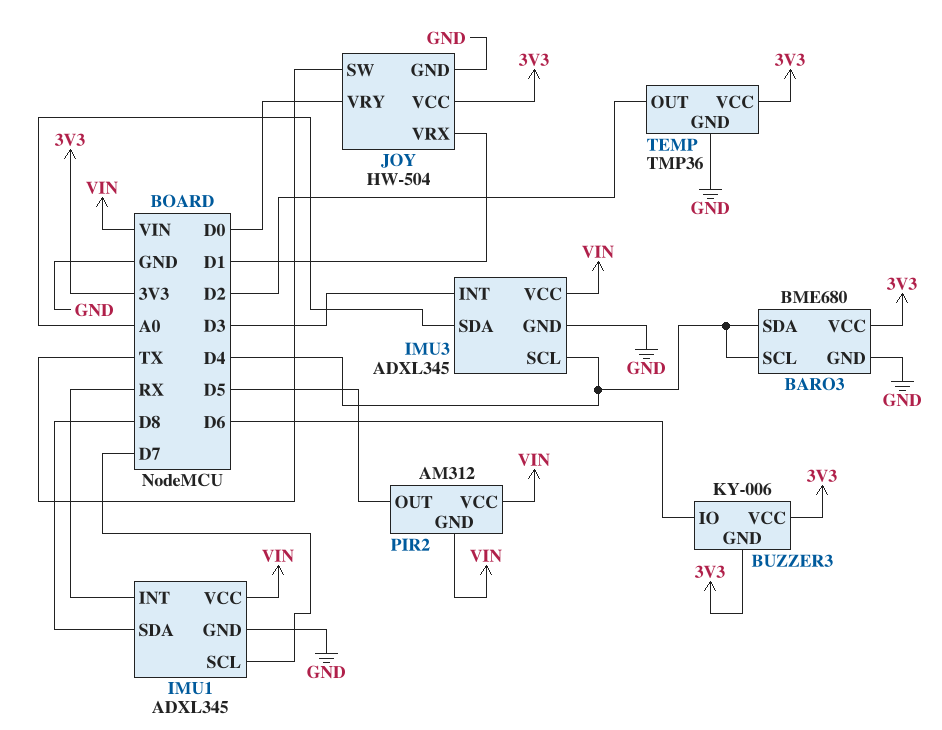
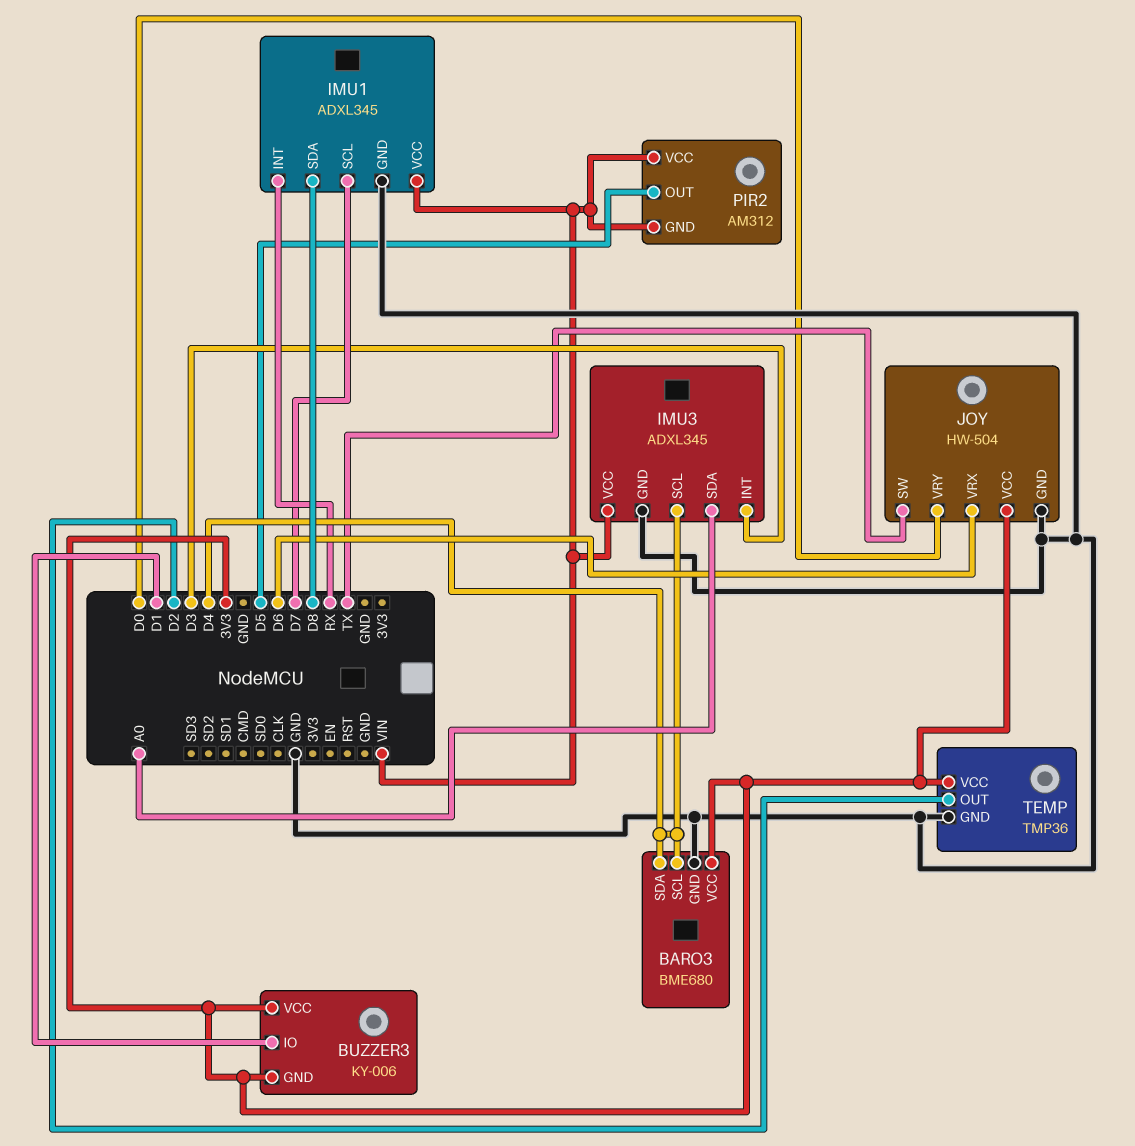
BUZZER3 pin IO: D6 -> D1
JOY pin VRX: D1 -> D6

